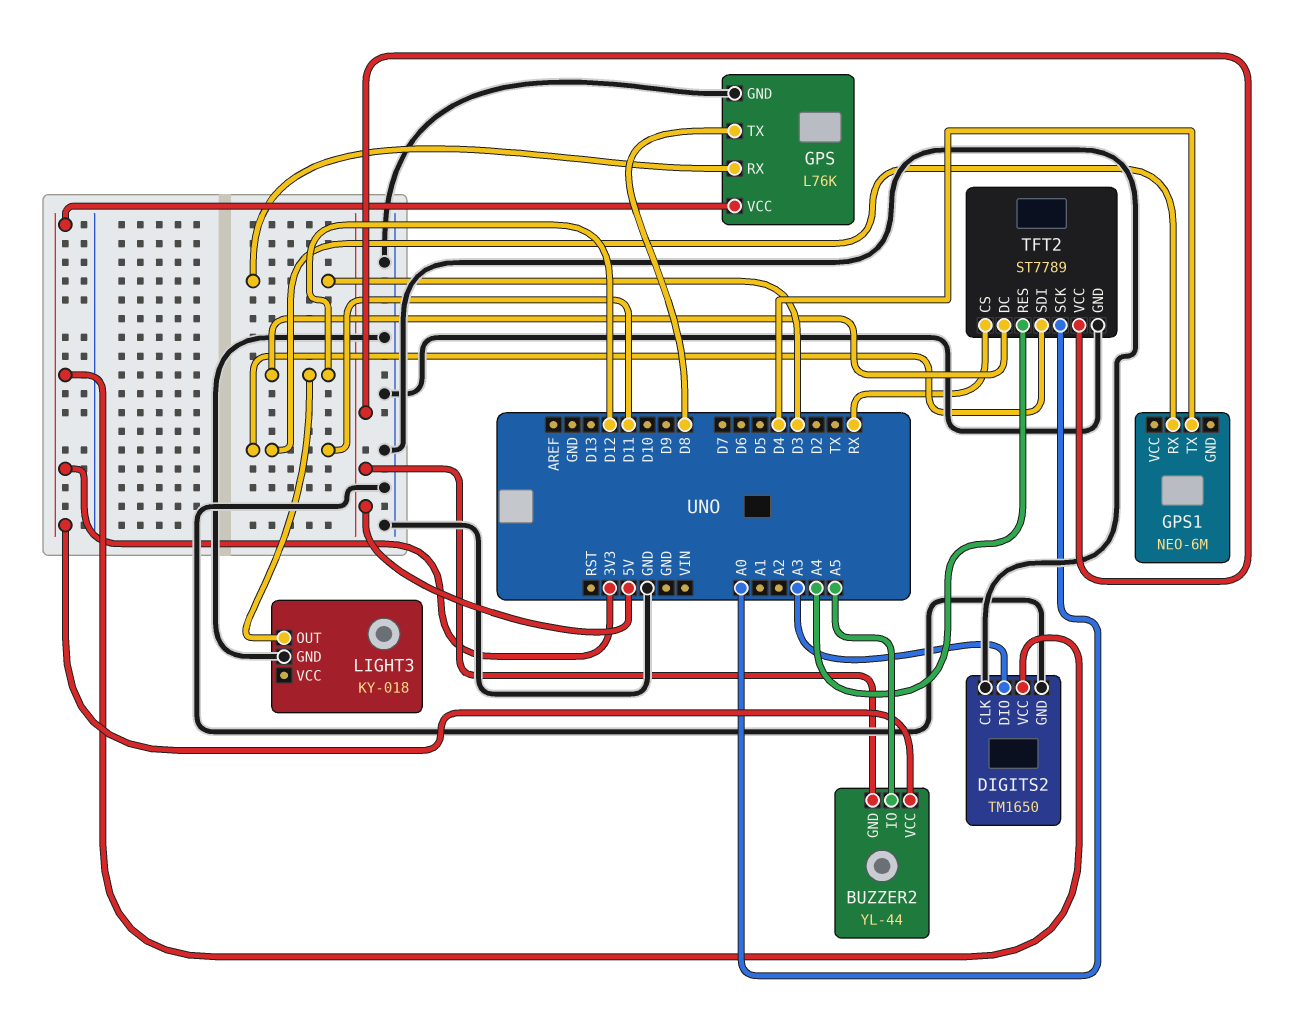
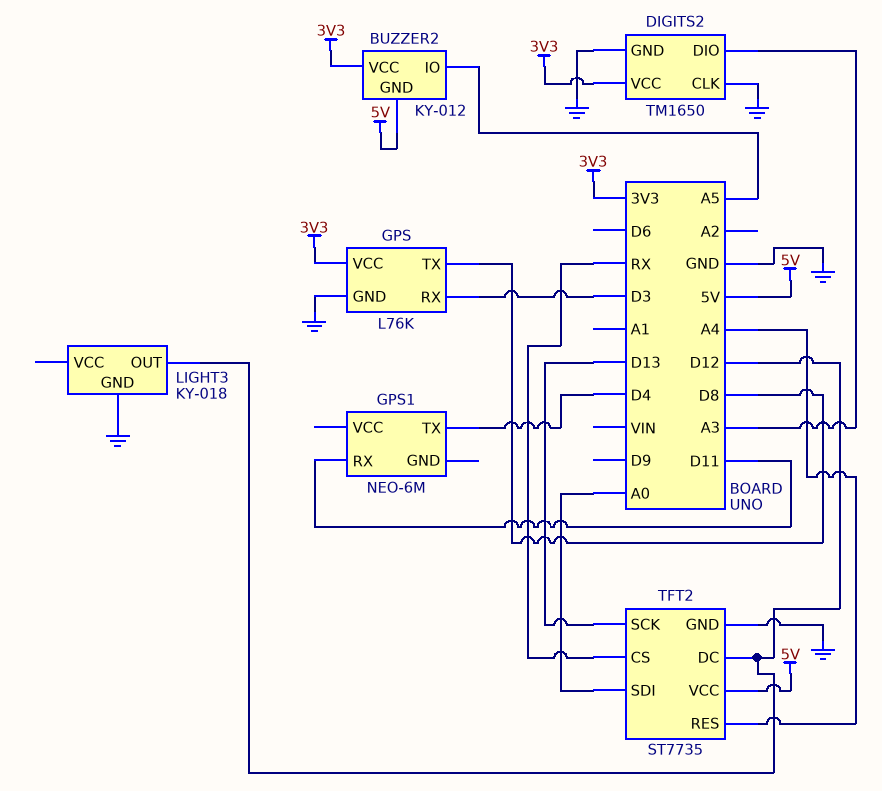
BUZZER2: YL-44 -> KY-012
TFT2: ST7789 -> ST7735
TFT2 pin SCK: A0 -> D13
TFT2 pin SDI: D11 -> A0

